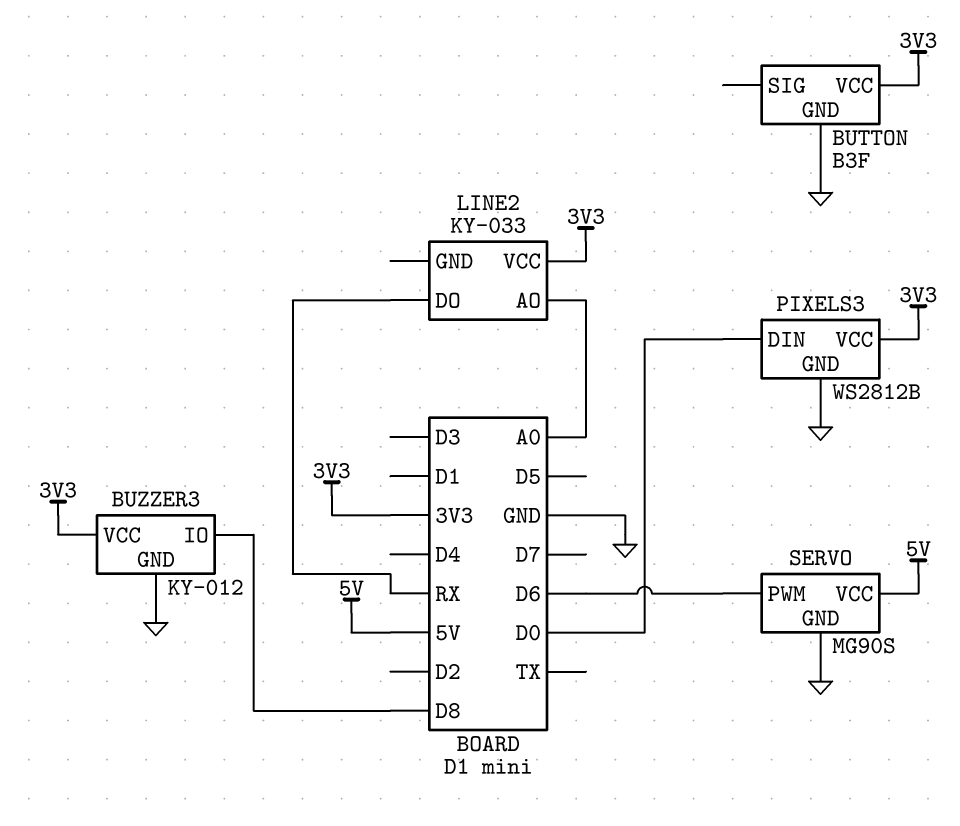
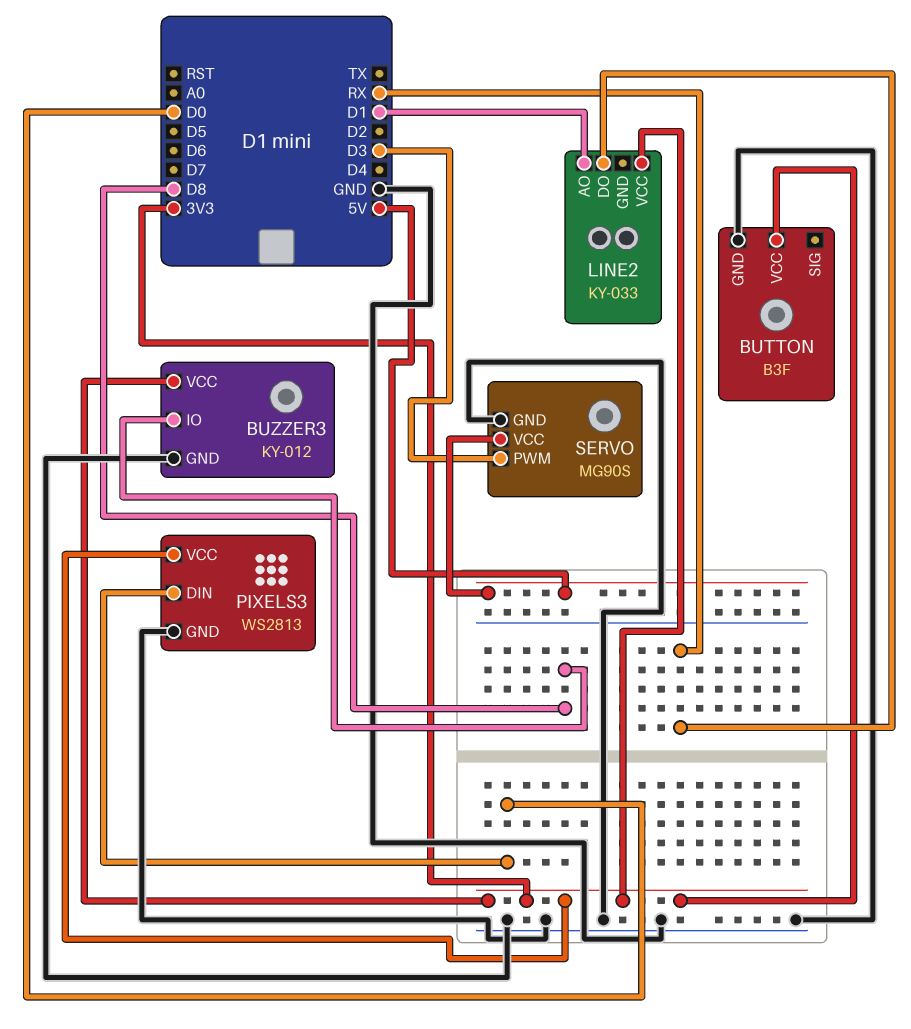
LINE2 pin AO: A0 -> D1
PIXELS3: WS2812B -> WS2813
SERVO pin PWM: D6 -> D3

